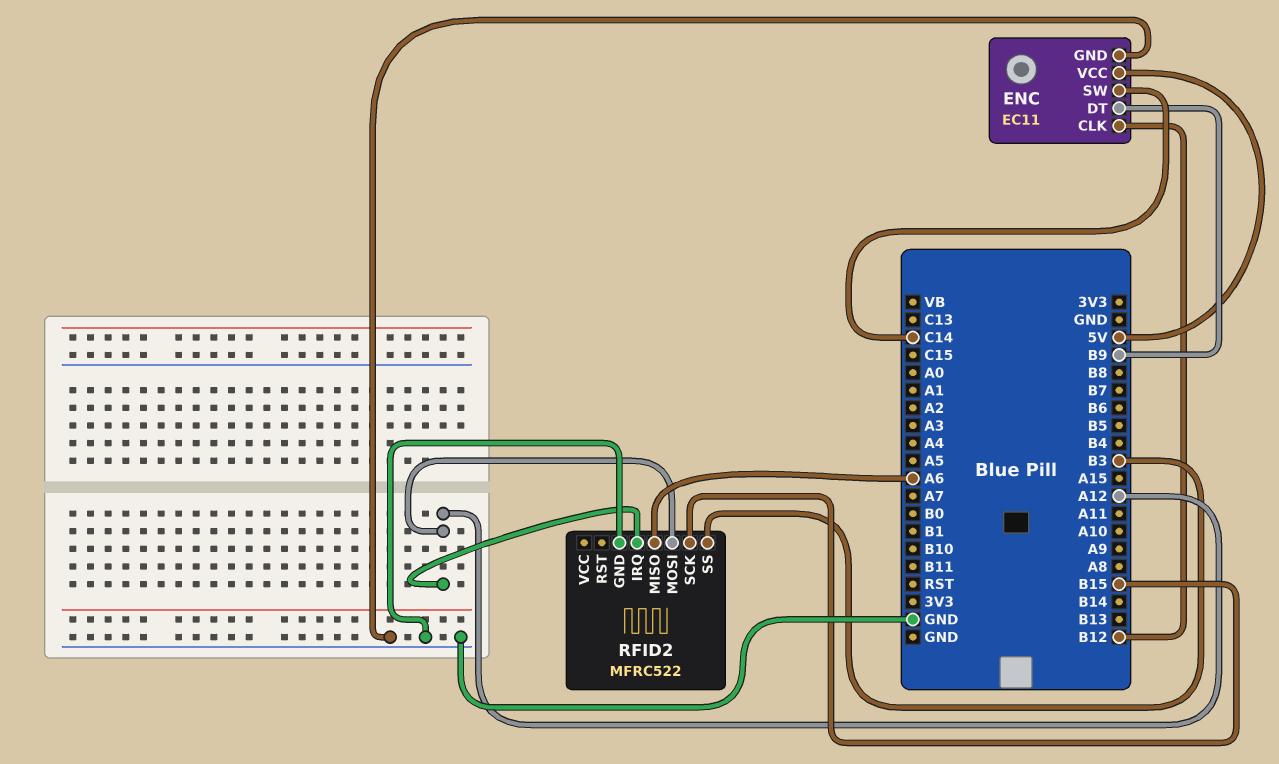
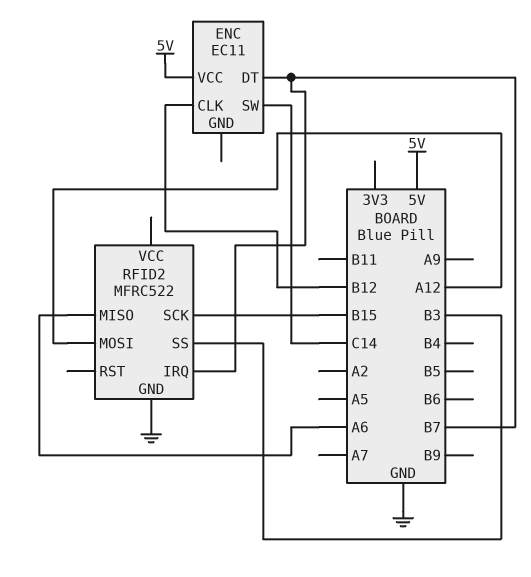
ENC pin DT: B9 -> B7
ENC pin GND: GND -> none
RFID2 pin IRQ: A12 -> B7

